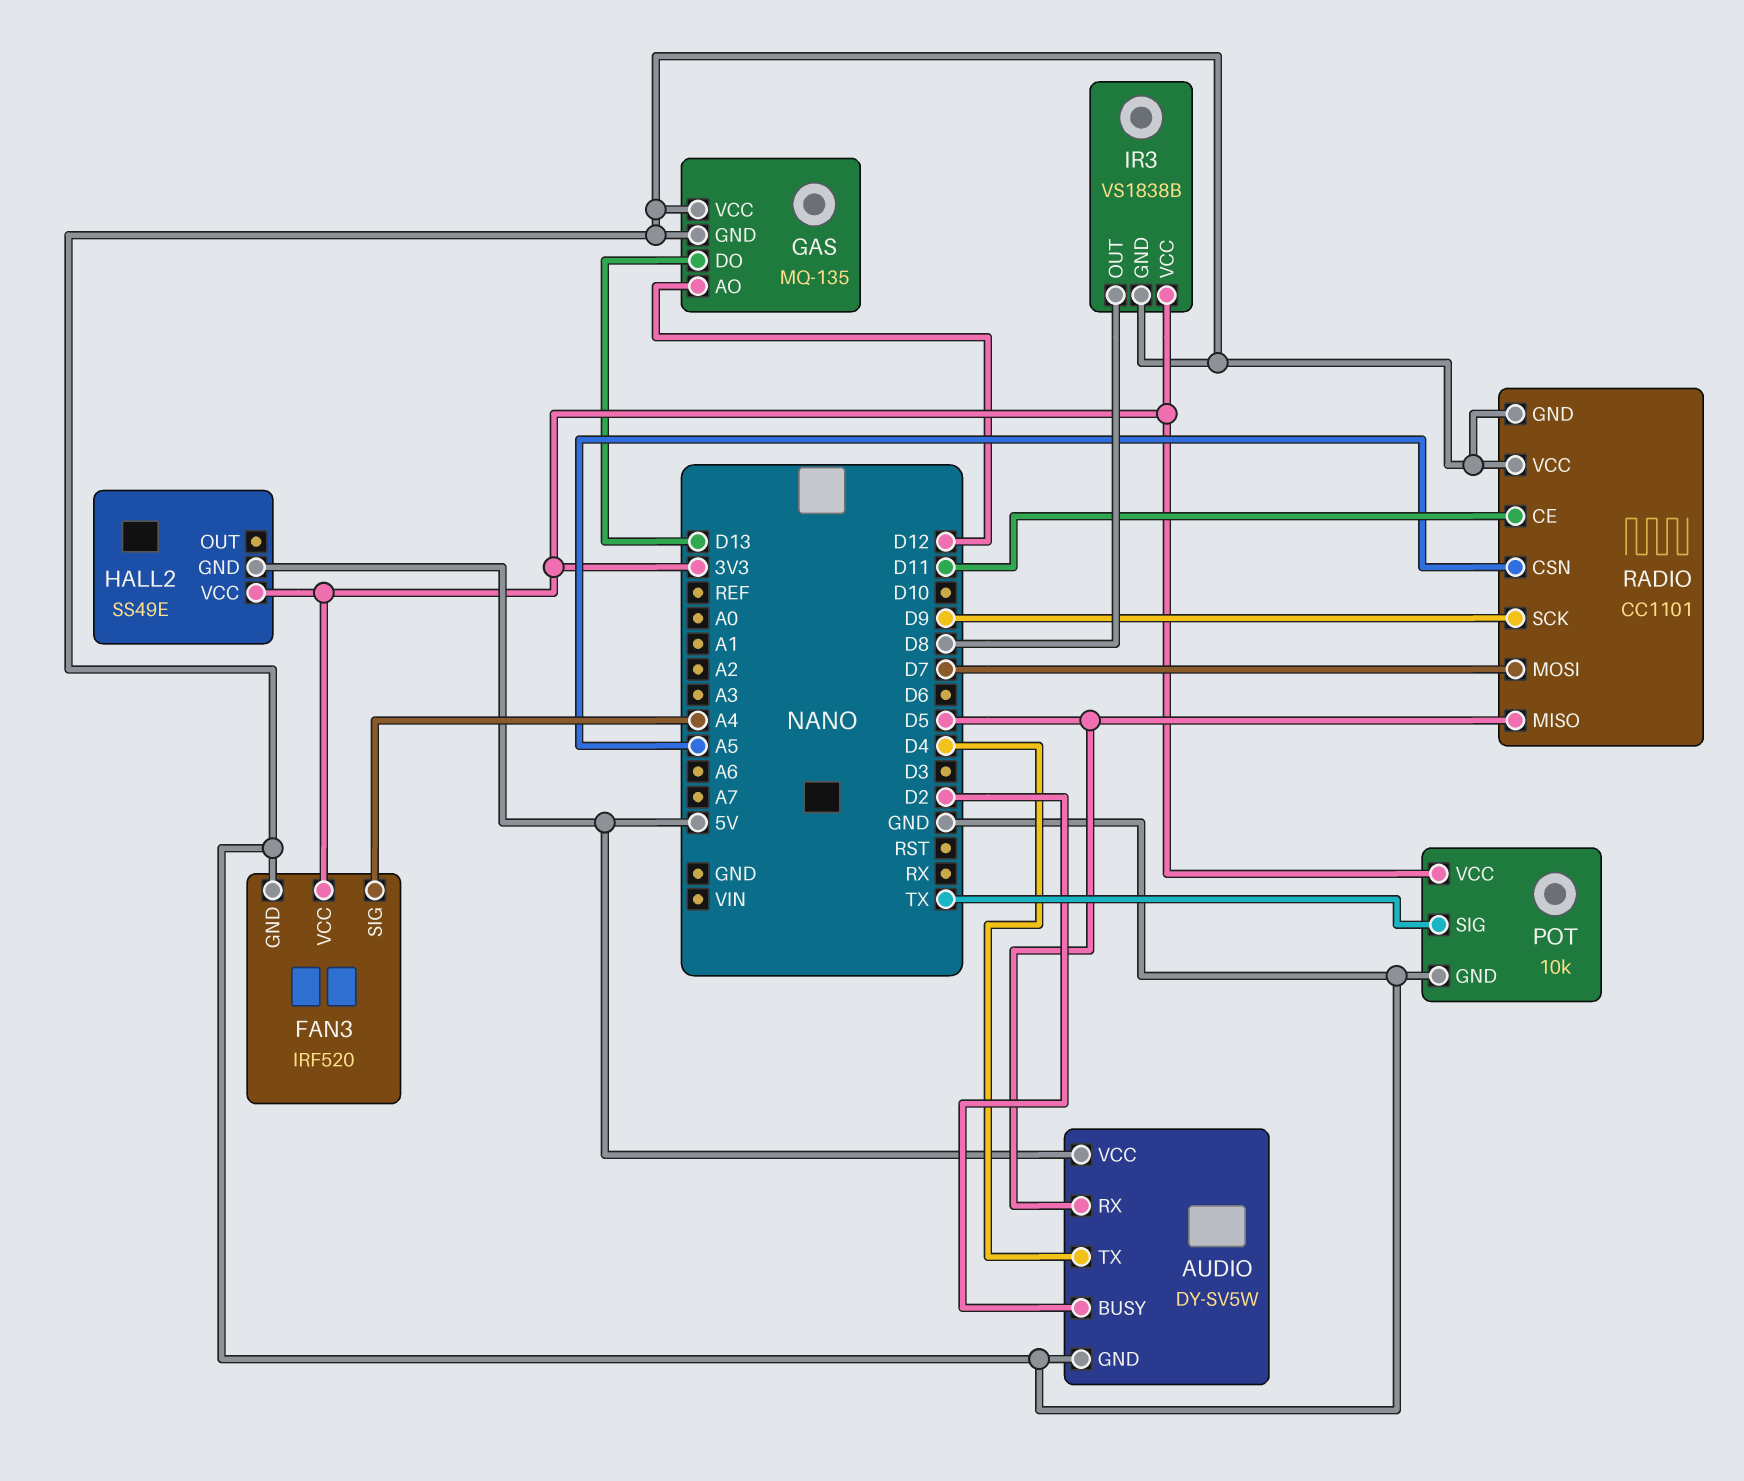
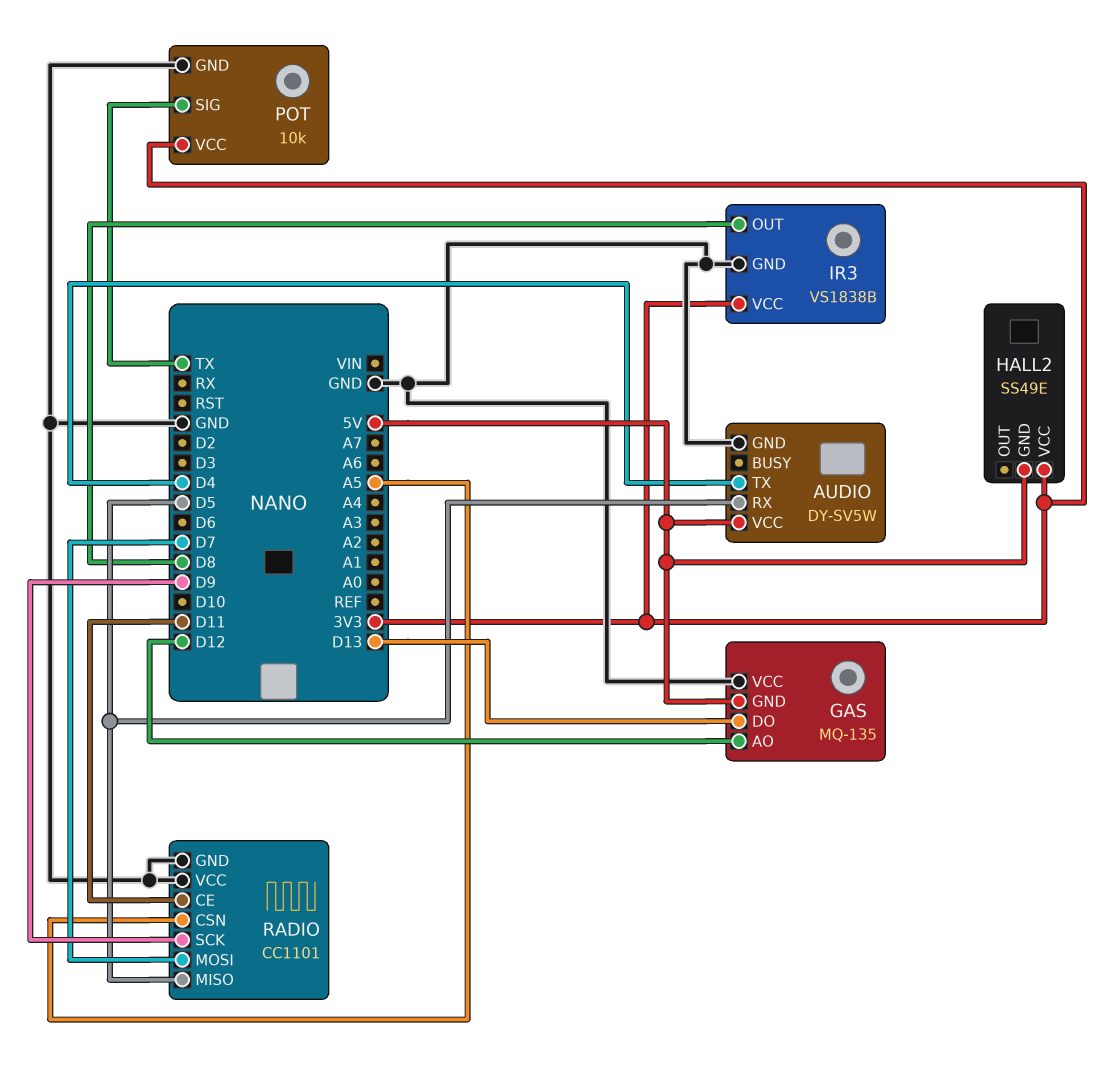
AUDIO pin BUSY: D2 -> none
FAN3: IRF520 -> none
FAN3 pin GND: GND -> none
FAN3 pin SIG: A4 -> none
FAN3 pin VCC: 3V3 -> none
GAS pin GND: GND -> 5V

